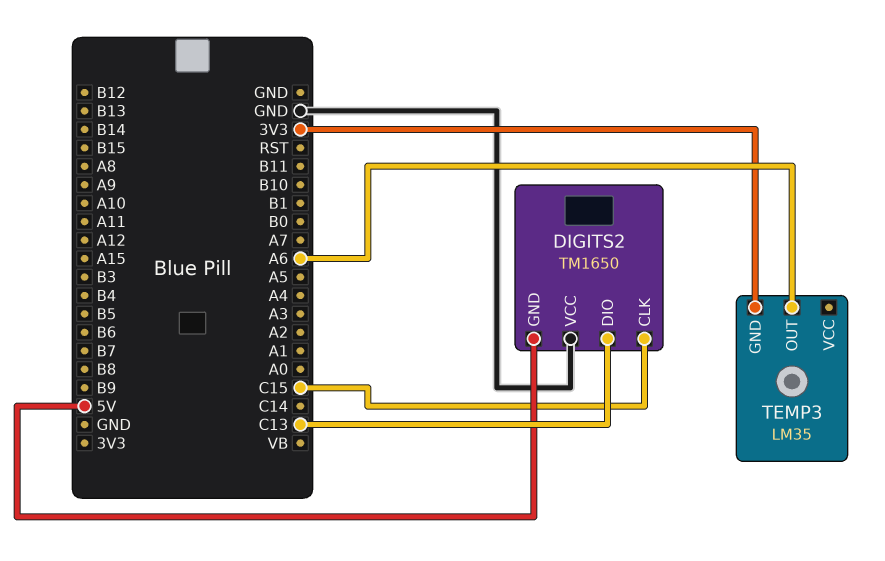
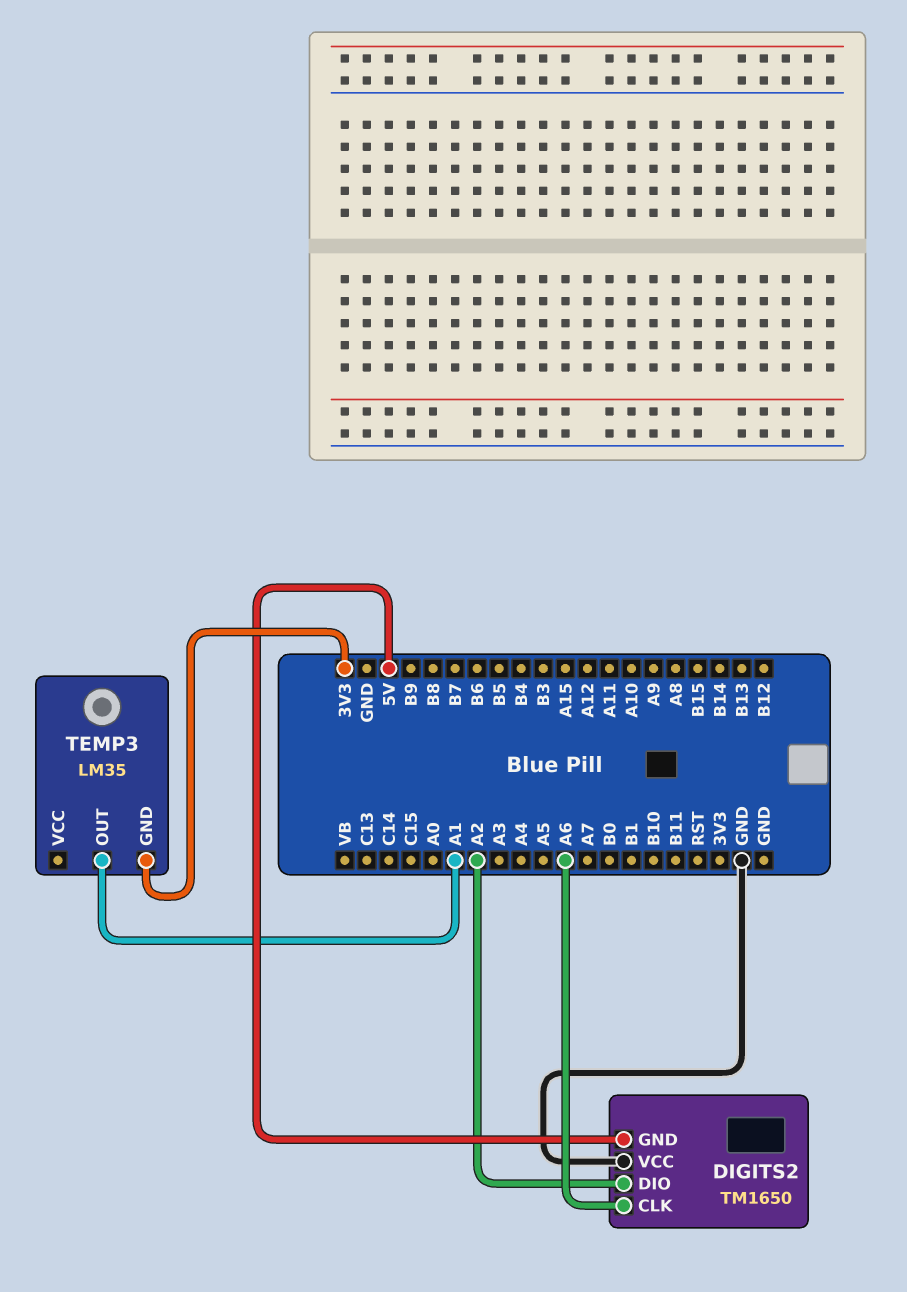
DIGITS2 pin CLK: C15 -> A6
DIGITS2 pin DIO: C13 -> A2
TEMP3 pin OUT: A6 -> A1

